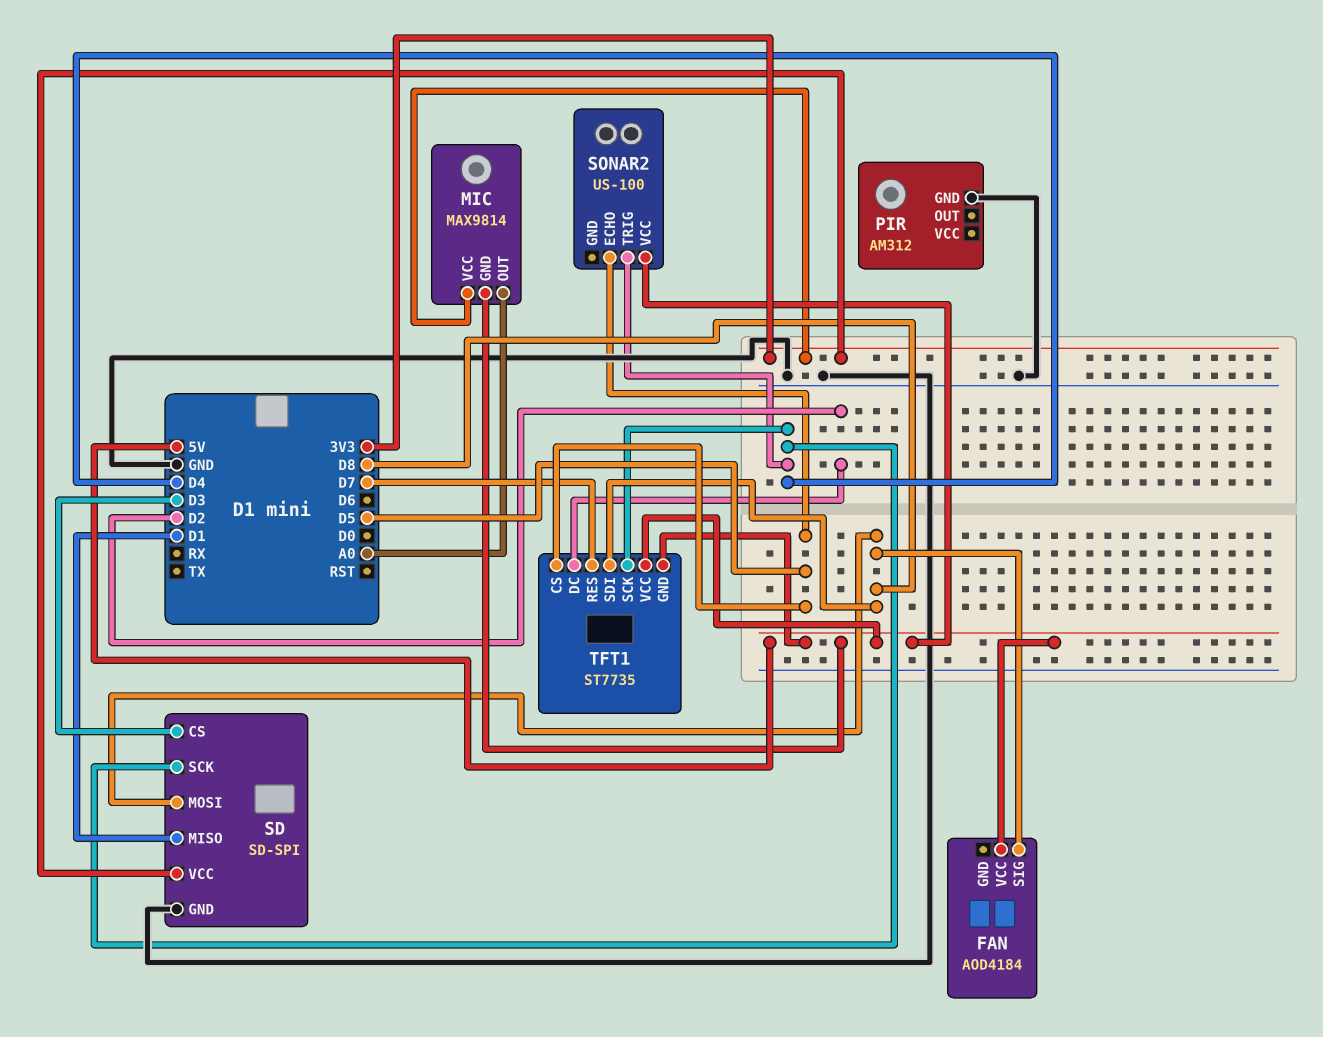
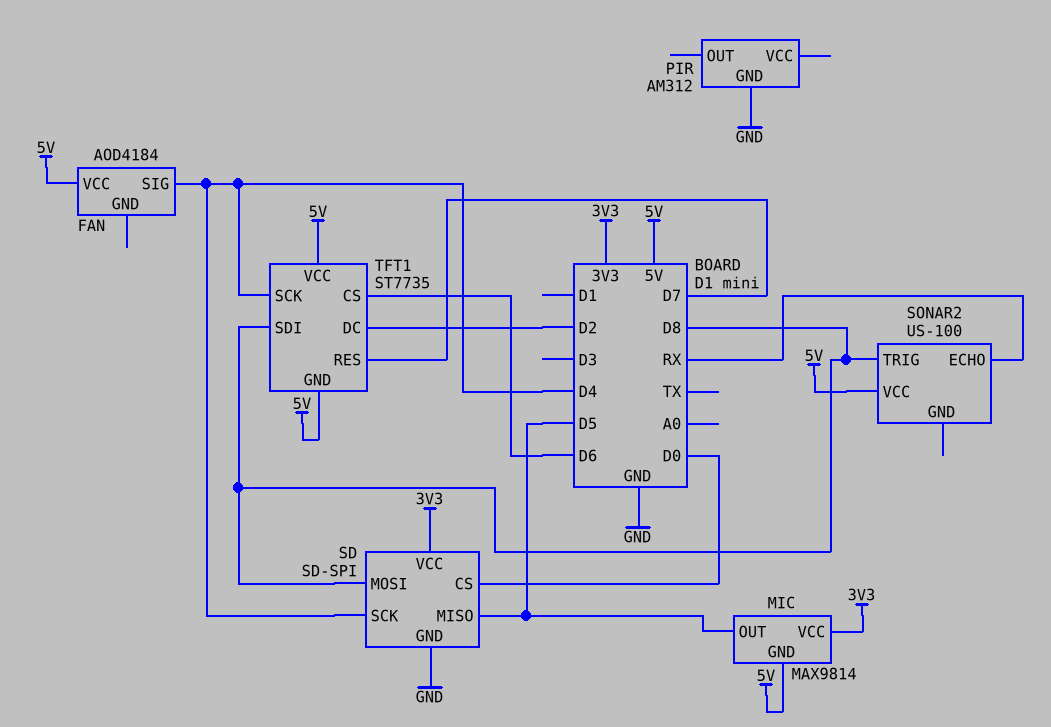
FAN pin SIG: D8 -> D4
MIC pin OUT: A0 -> D5
SD pin CS: D3 -> D0
SD pin MISO: D1 -> D5
SONAR2 pin ECHO: D5 -> RX
SONAR2 pin TRIG: D4 -> D8
TFT1 pin CS: D5 -> D6

